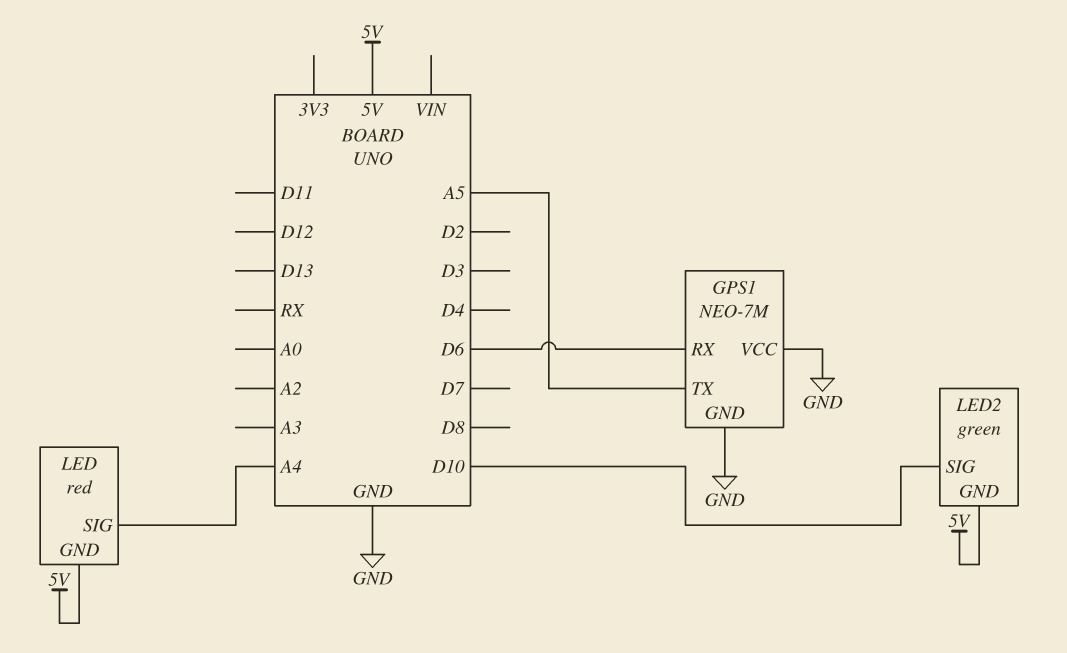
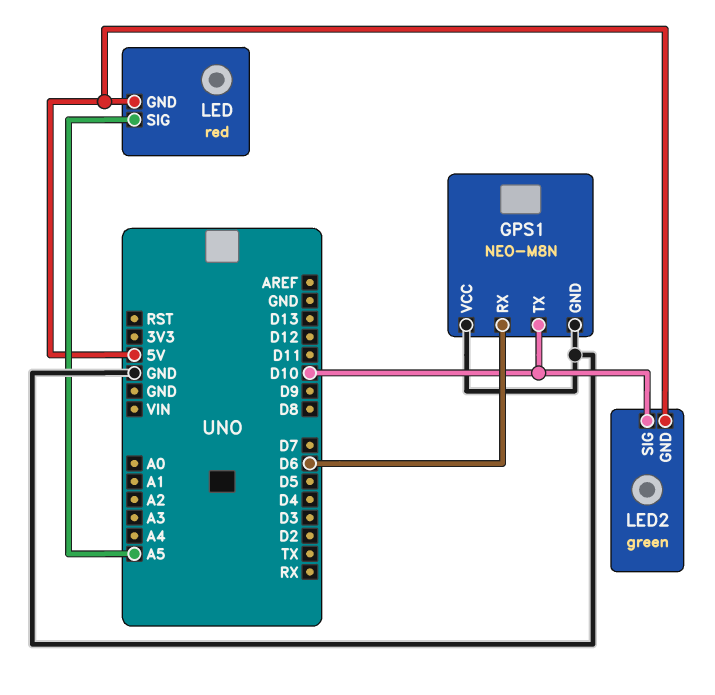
GPS1: NEO-7M -> NEO-M8N
GPS1 pin TX: A5 -> D10
LED pin SIG: A4 -> A5

